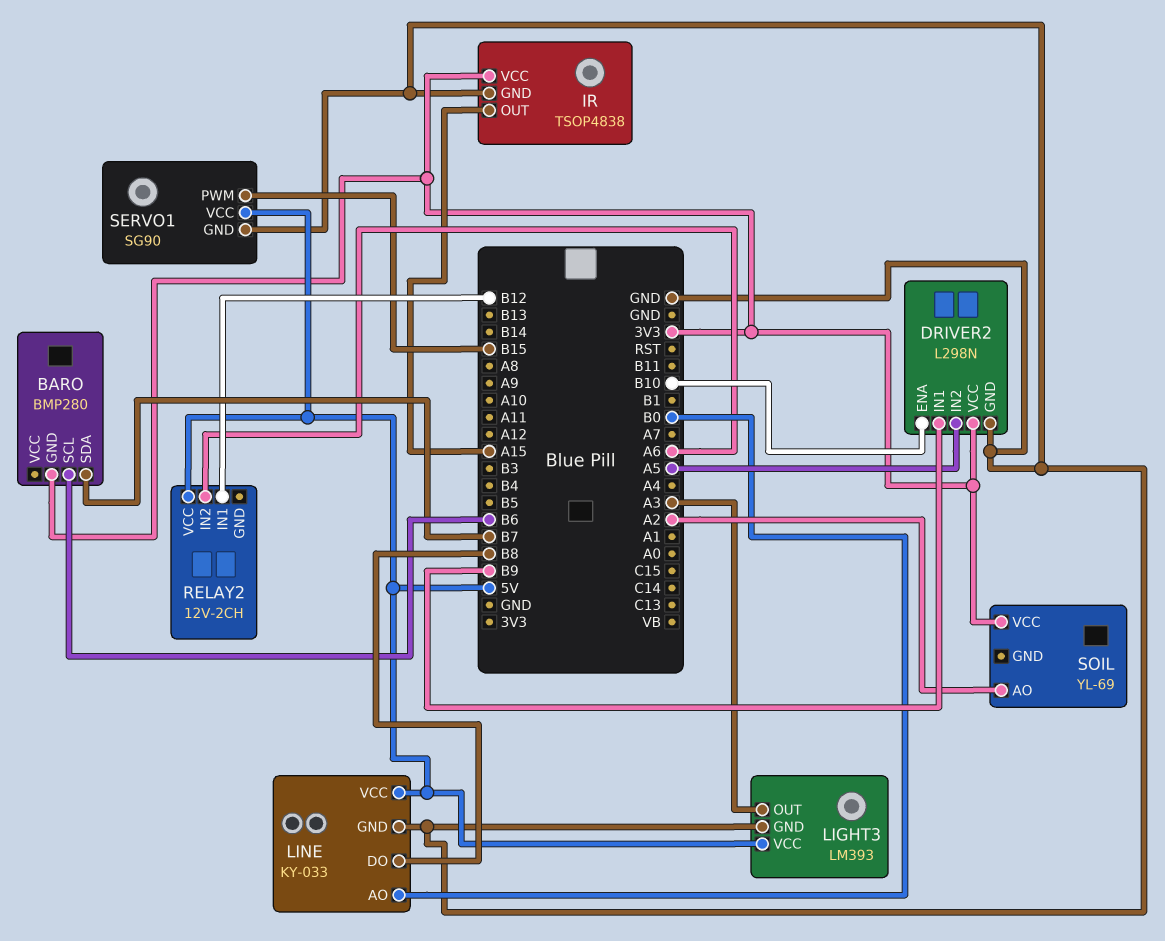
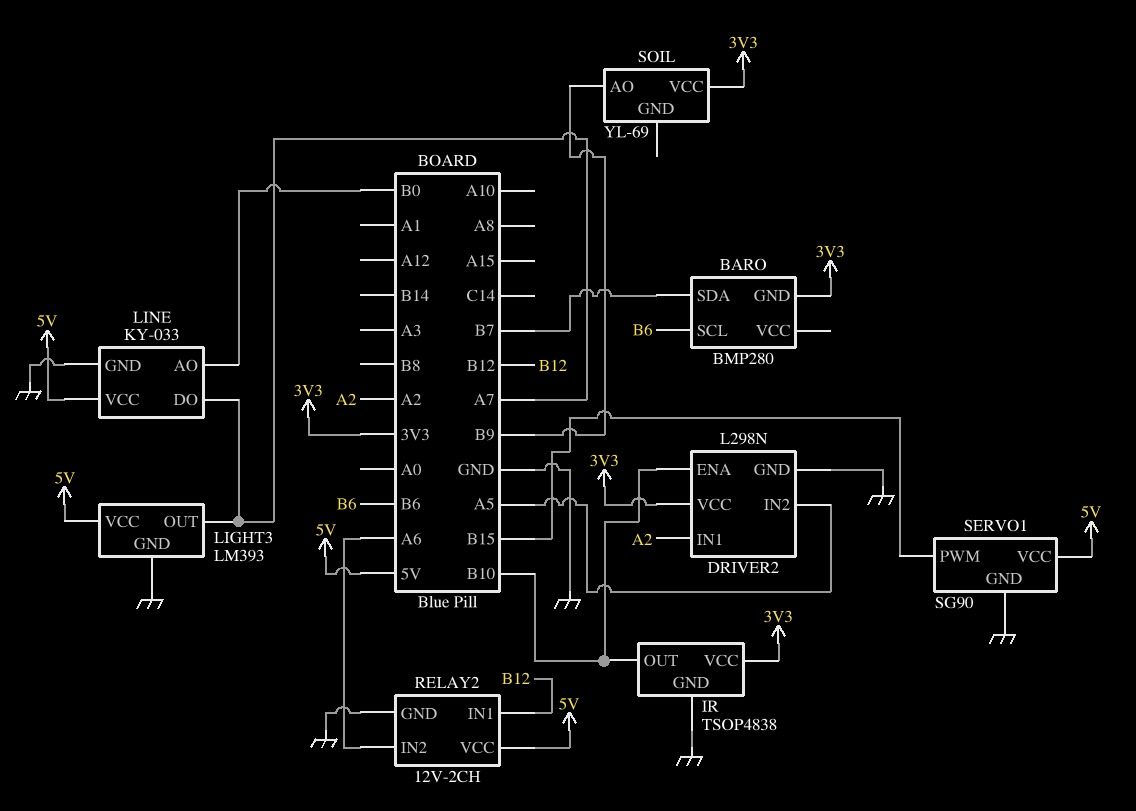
DRIVER2 pin IN1: B9 -> A2
IR pin OUT: A15 -> B10
LIGHT3 pin OUT: A3 -> A7
LINE pin DO: B8 -> A7
RELAY2 pin GND: none -> GND
SOIL pin AO: A2 -> B9

